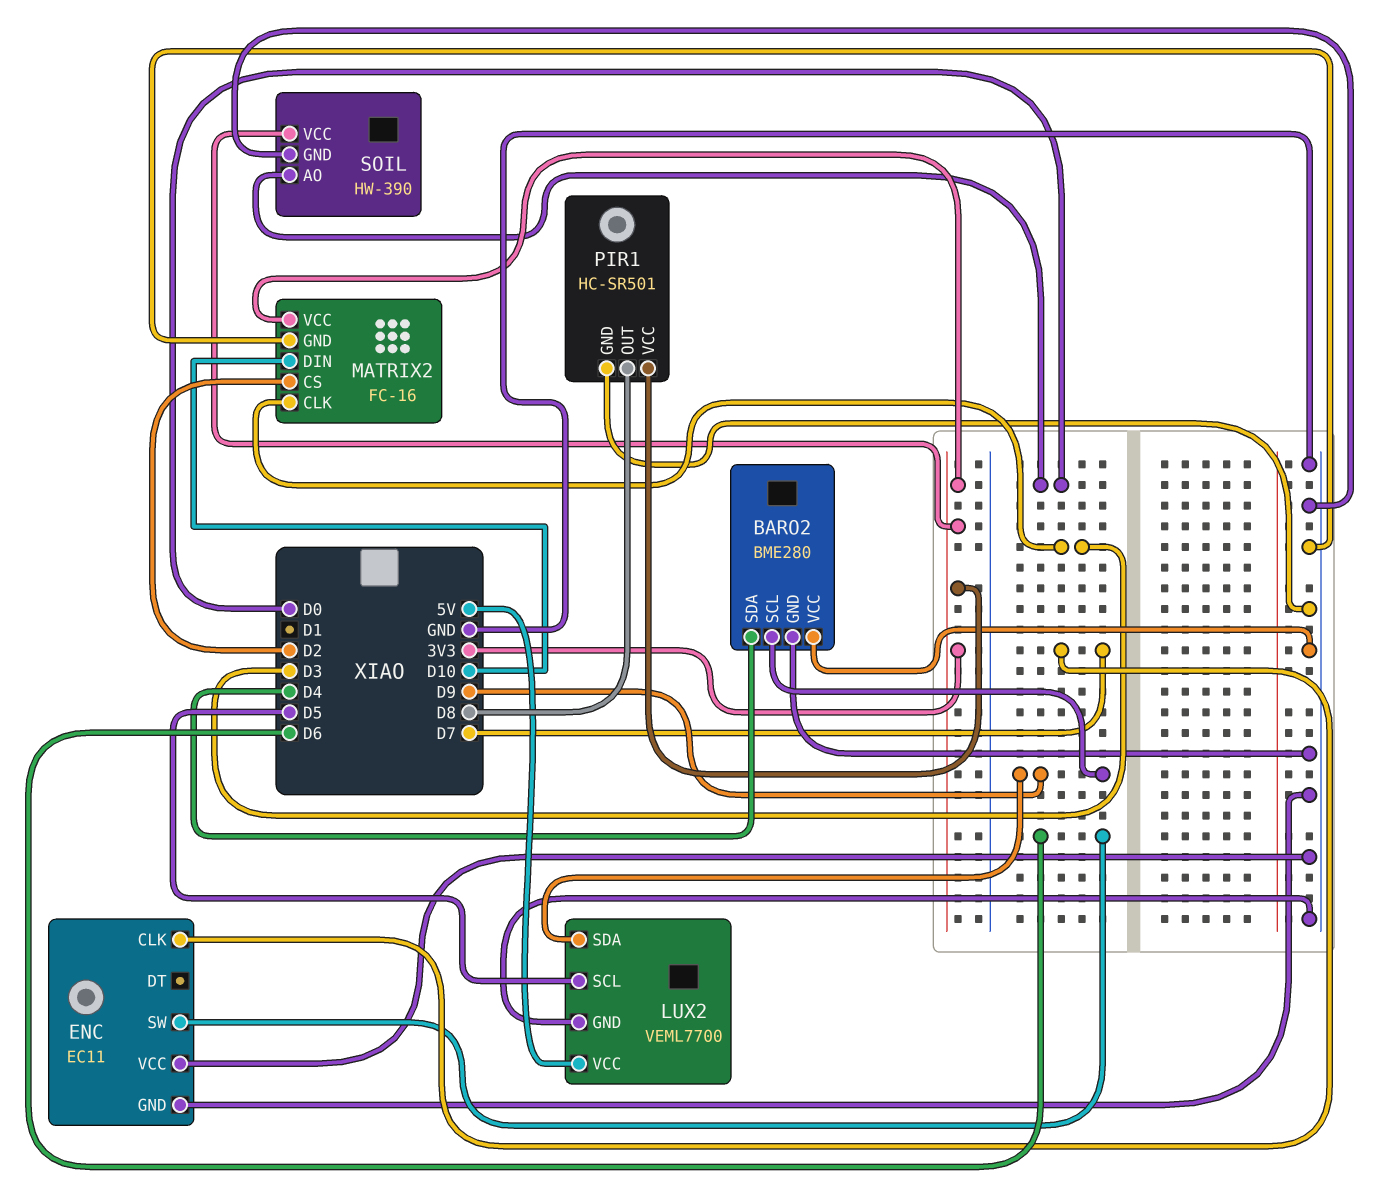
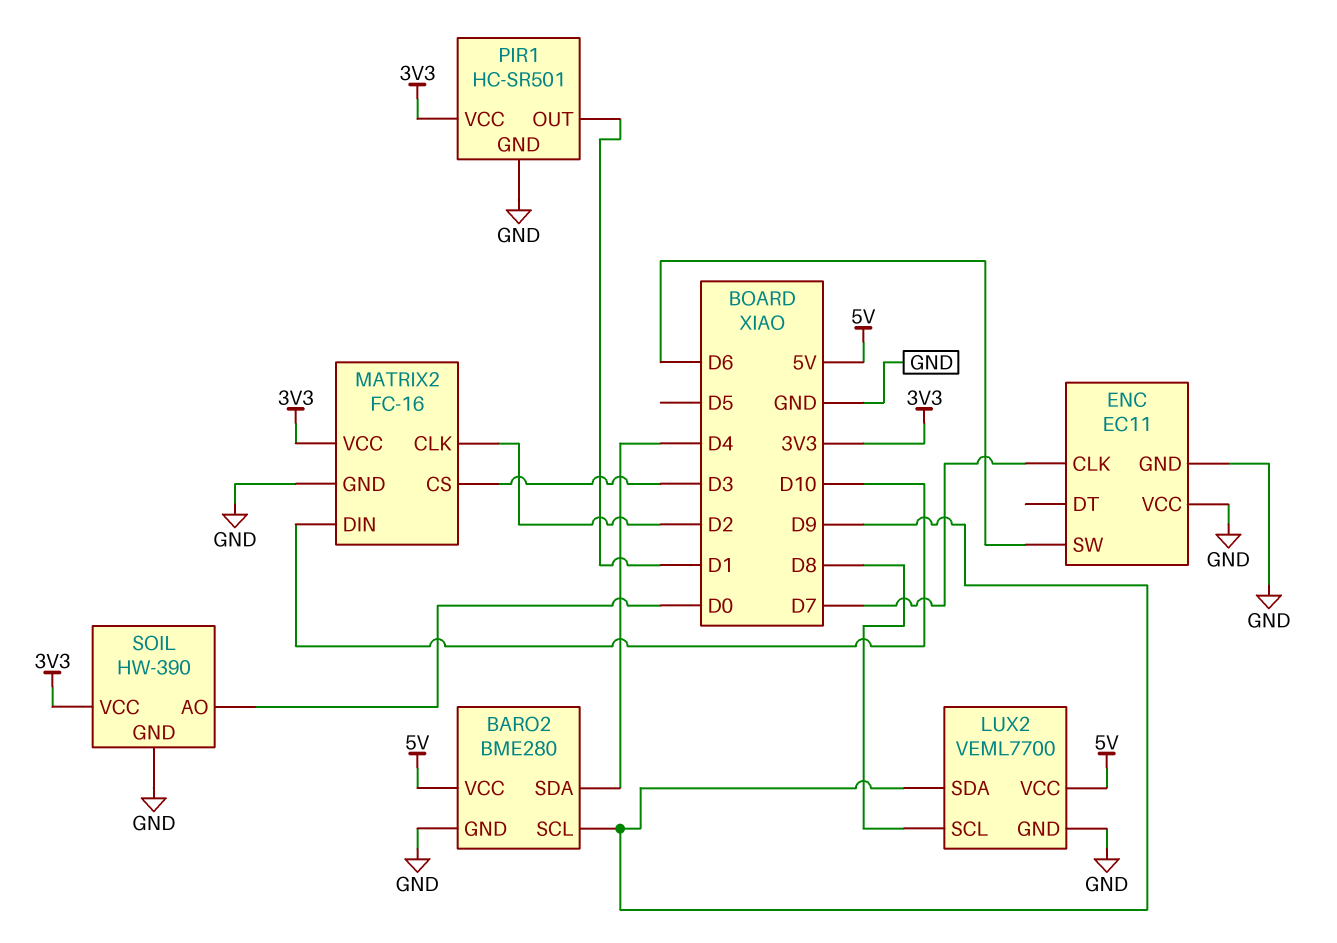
BARO2 pin VCC: GND -> 5V
LUX2 pin SCL: D5 -> D8
MATRIX2 pin CLK: D3 -> D2
MATRIX2 pin CS: D2 -> D3
PIR1 pin OUT: D8 -> D1

